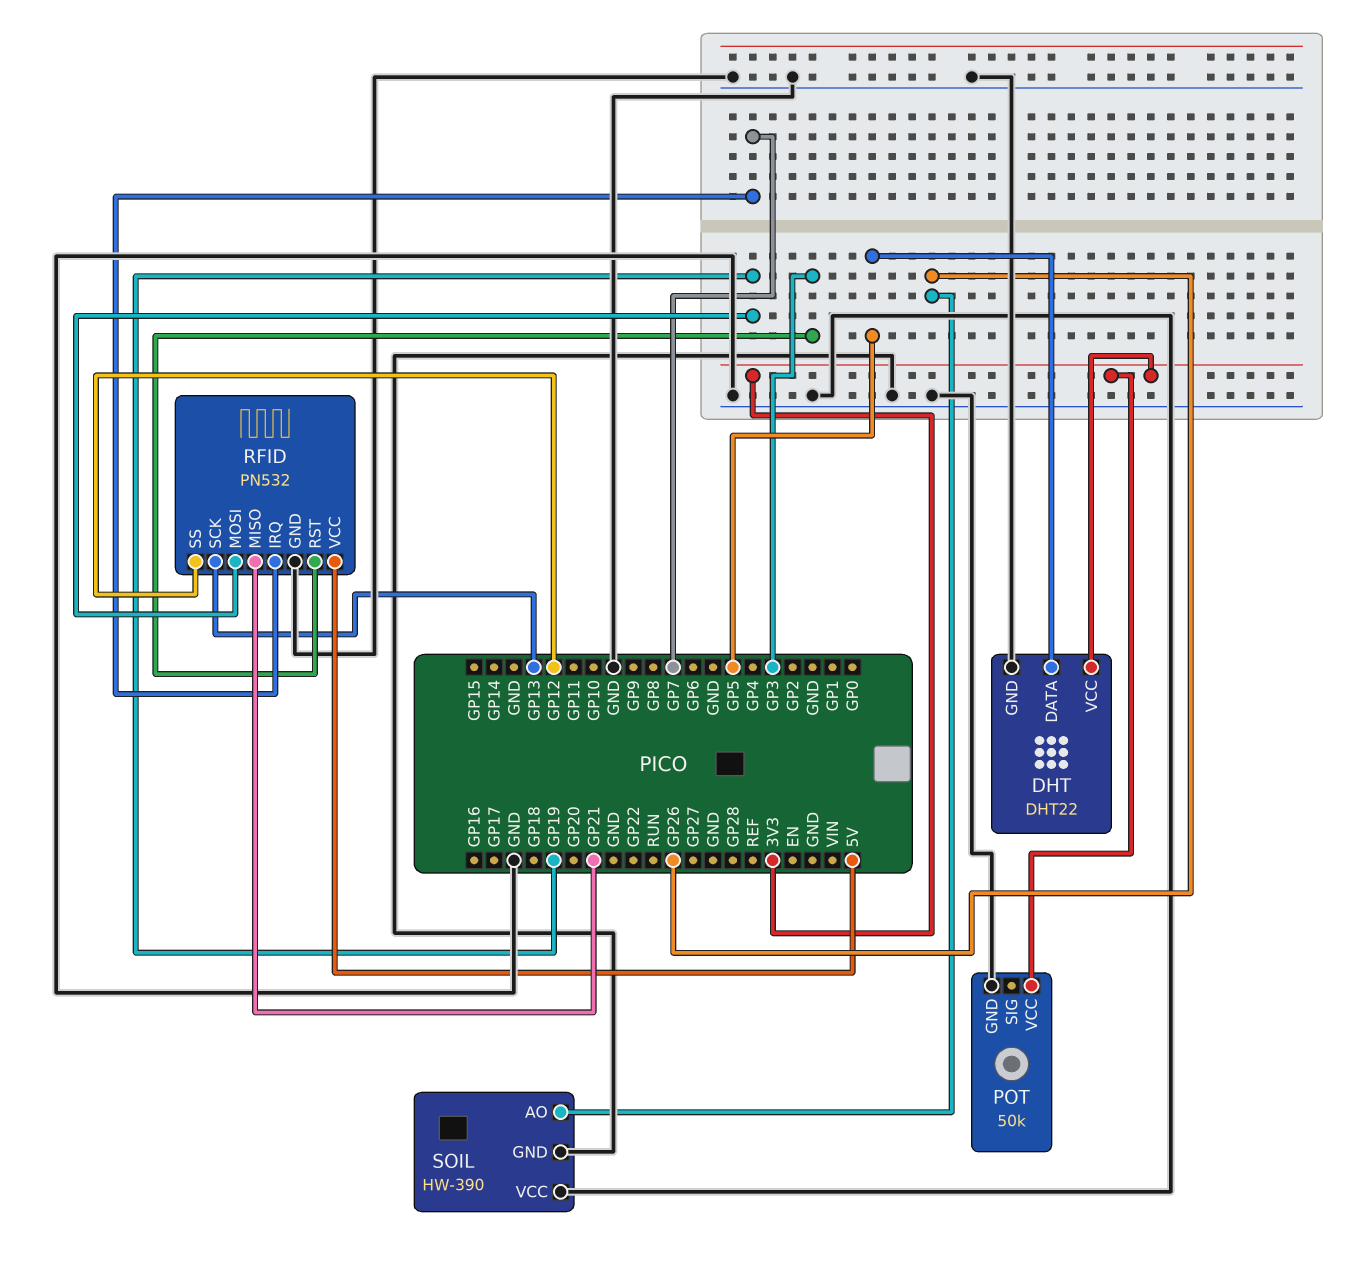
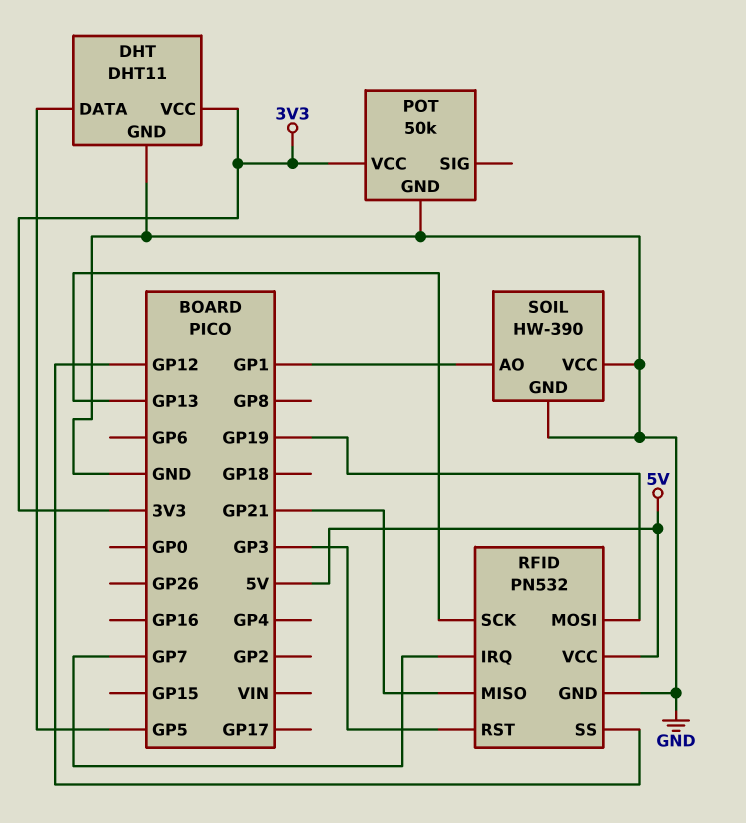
DHT: DHT22 -> DHT11
SOIL pin AO: GP26 -> GP1

